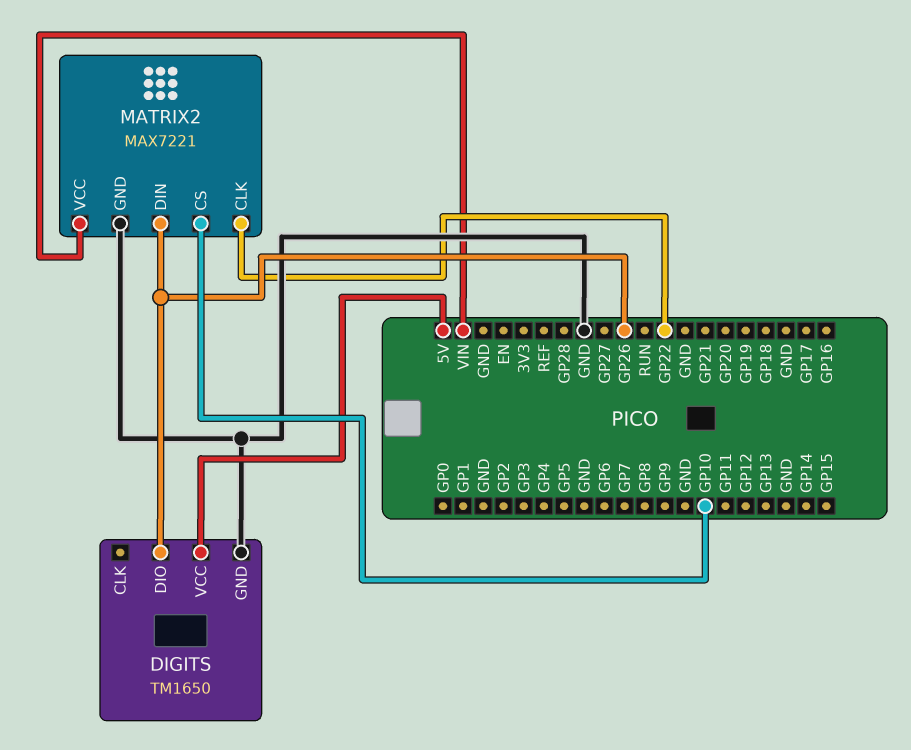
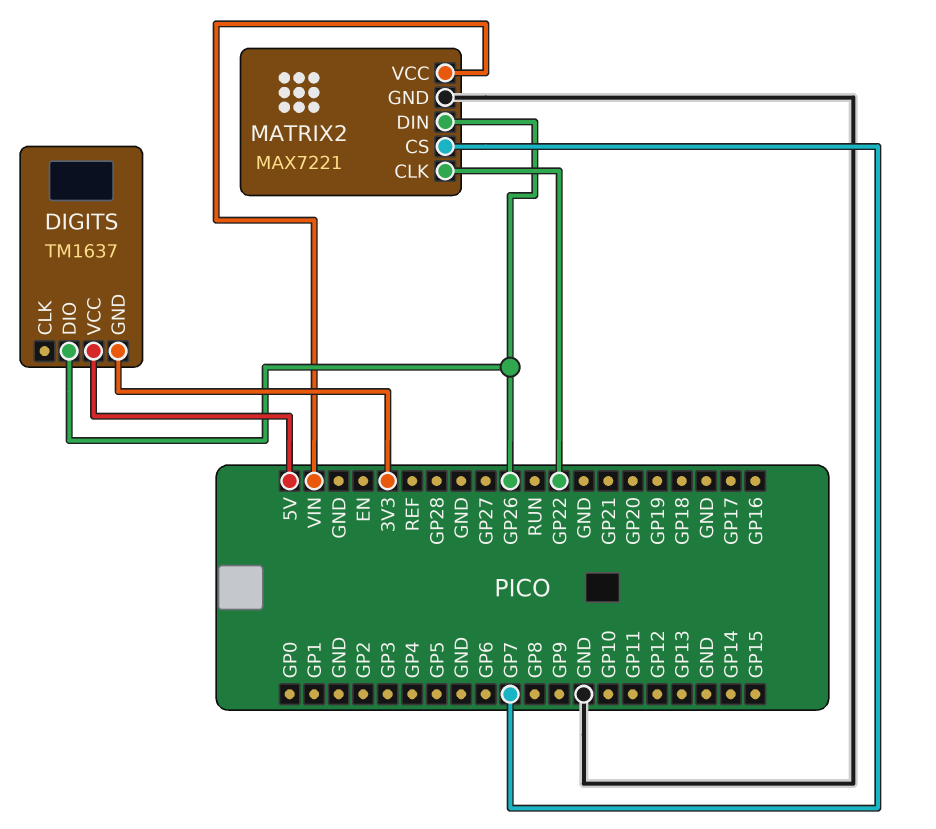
DIGITS: TM1650 -> TM1637
DIGITS pin GND: GND -> 3V3
MATRIX2 pin CS: GP10 -> GP7

